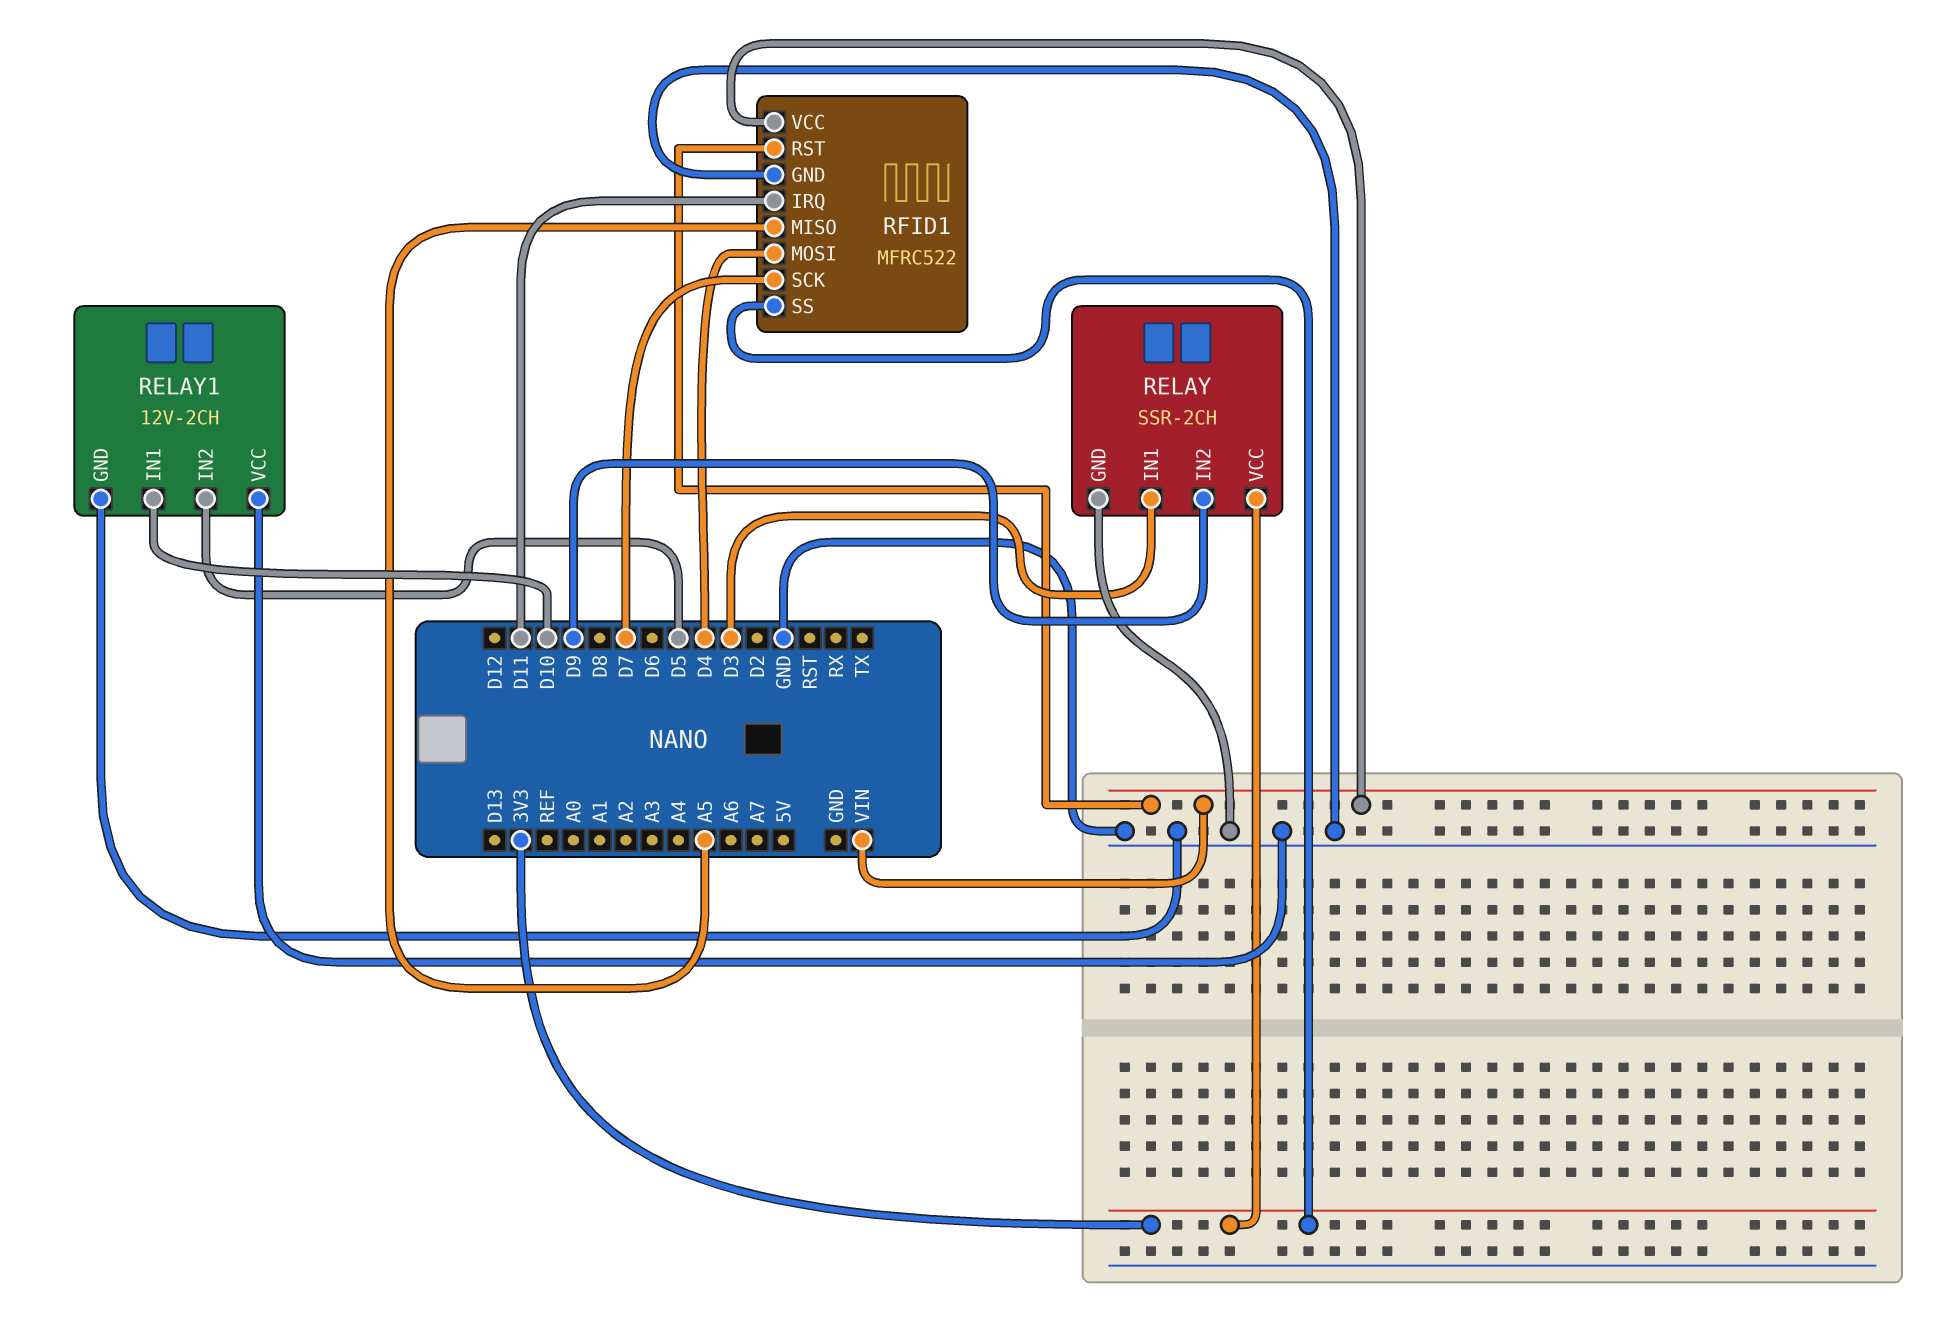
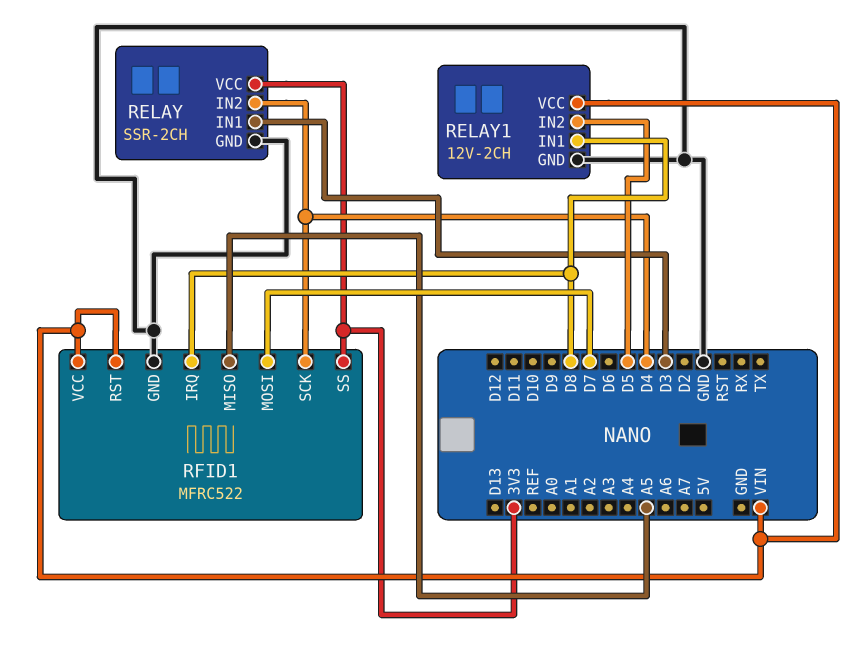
RELAY pin IN2: D9 -> D4
RELAY1 pin IN1: D10 -> D8
RELAY1 pin VCC: GND -> VIN
RFID1 pin IRQ: D11 -> D8
RFID1 pin MOSI: D4 -> D7
RFID1 pin SCK: D7 -> D4

